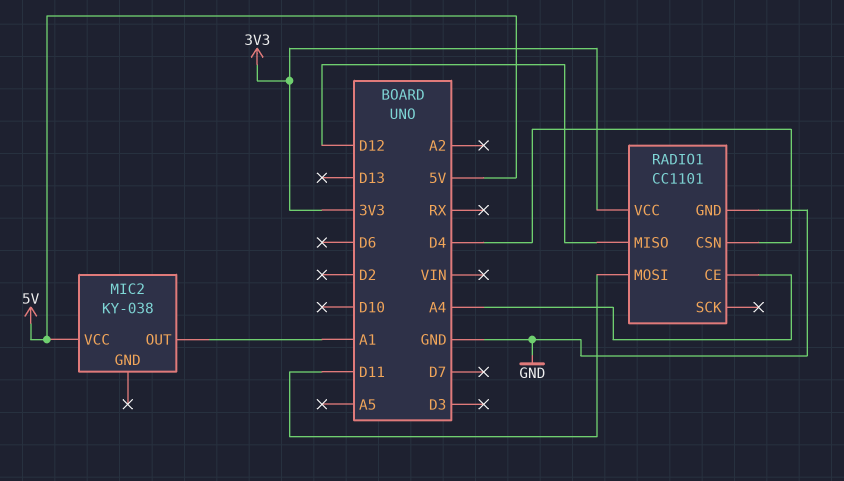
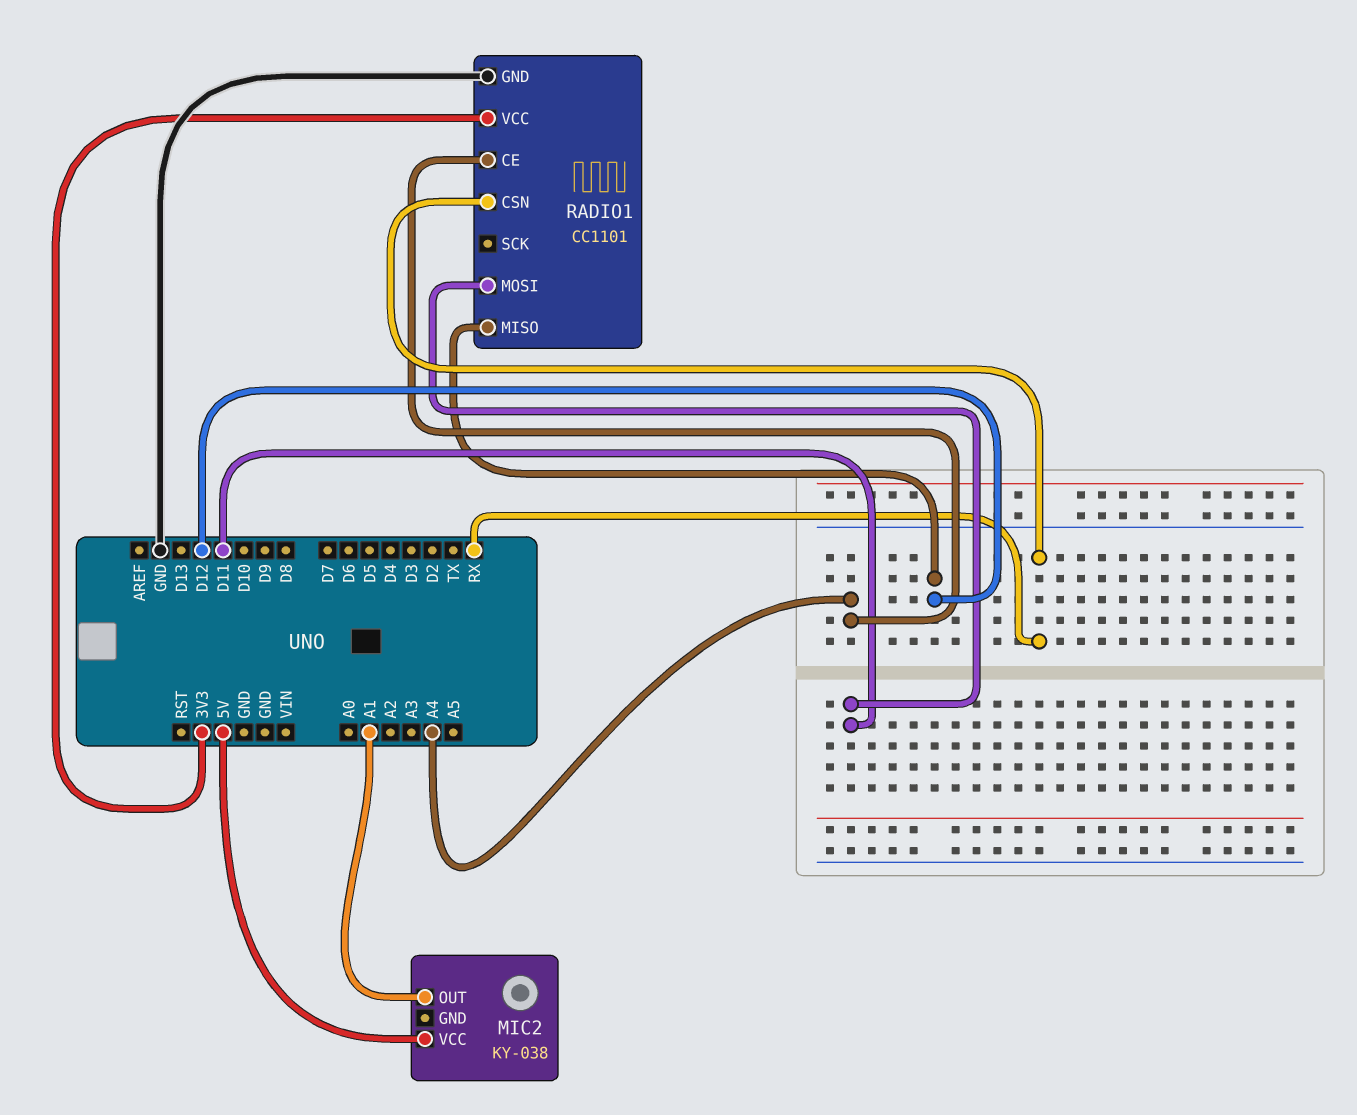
RADIO1 pin CSN: D4 -> RX

